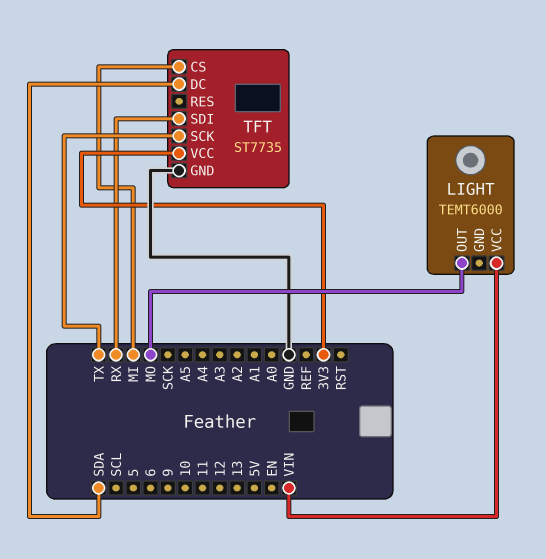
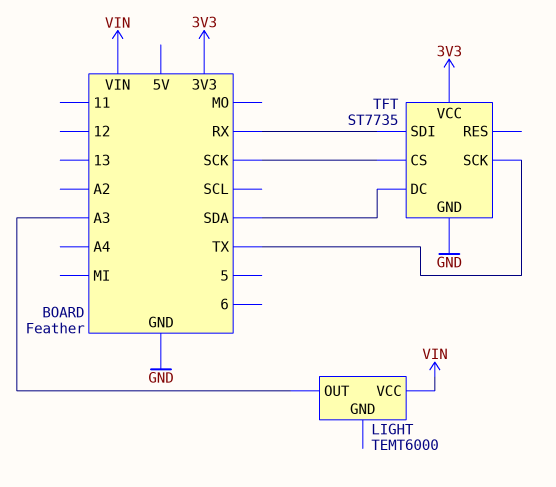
LIGHT pin OUT: MO -> A3
TFT pin CS: MI -> SCK

